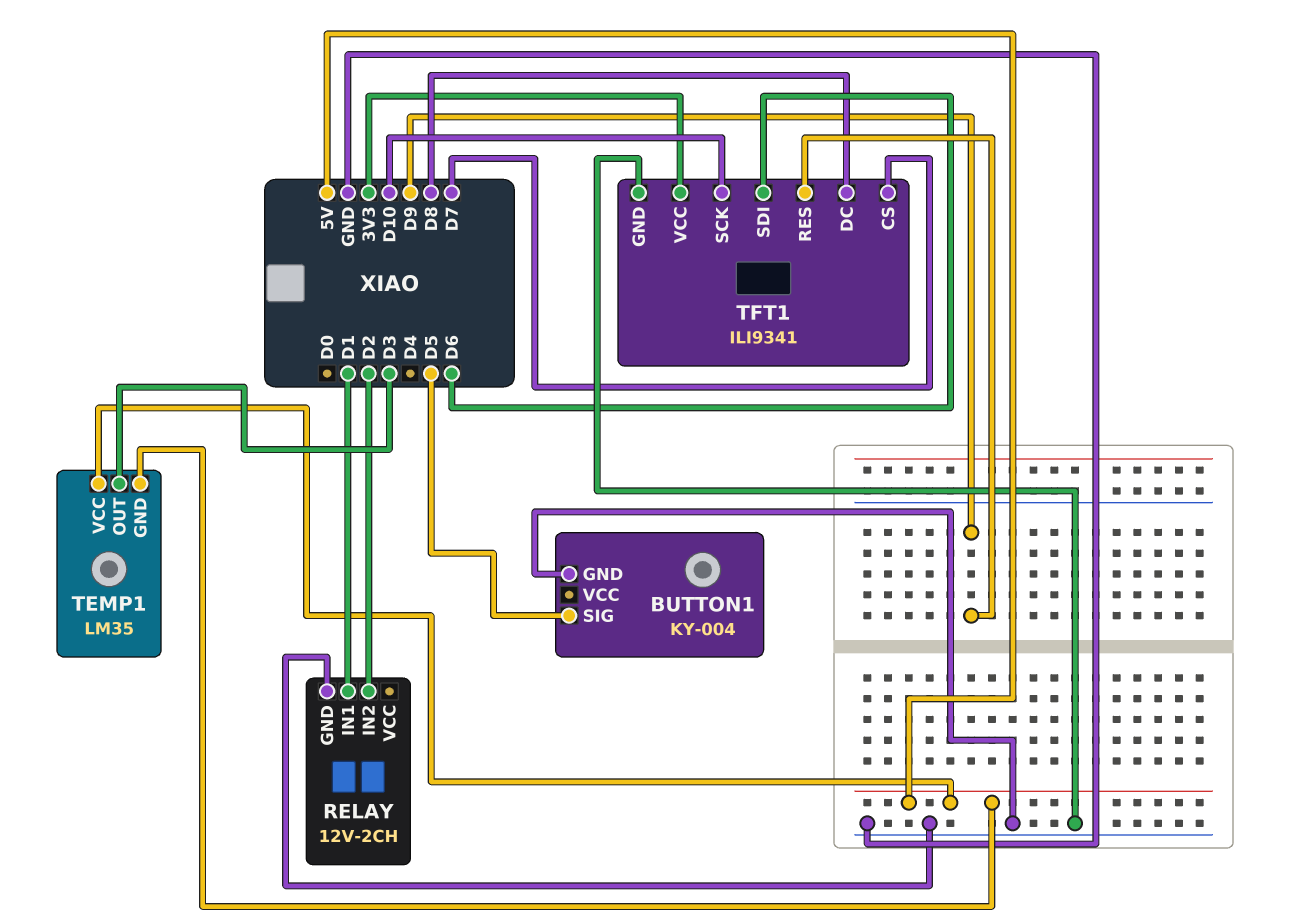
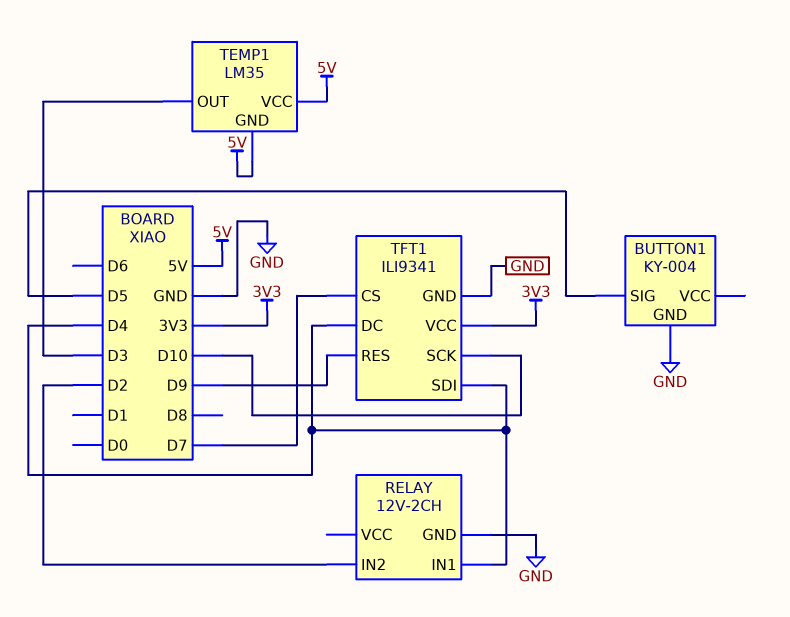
RELAY pin IN1: D1 -> D4
TFT1 pin DC: D8 -> D4
TFT1 pin SDI: D6 -> D4

